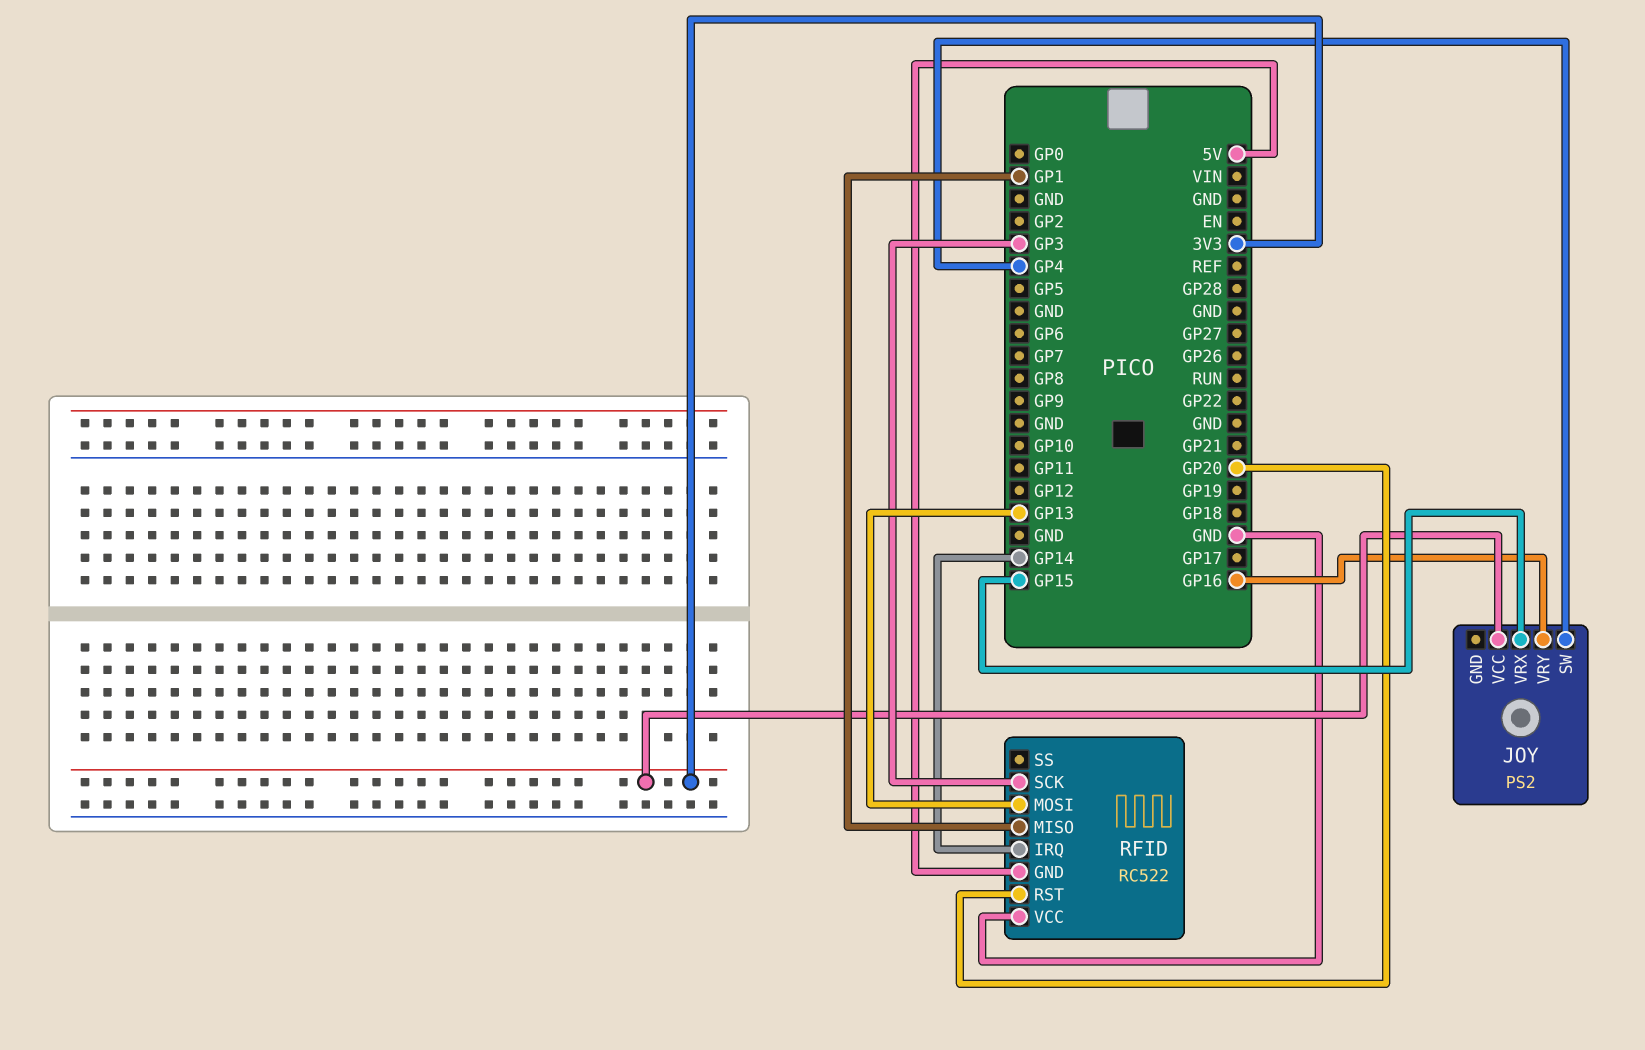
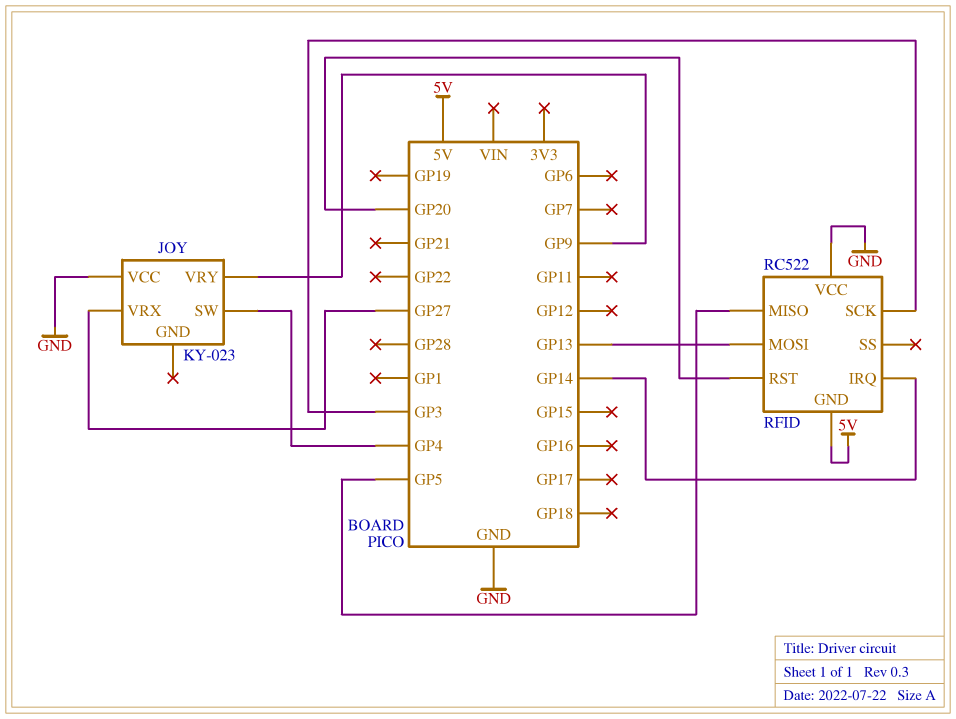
JOY: PS2 -> KY-023
JOY pin VCC: 3V3 -> GND
JOY pin VRX: GP15 -> GP27
JOY pin VRY: GP16 -> GP9
RFID pin MISO: GP1 -> GP5

